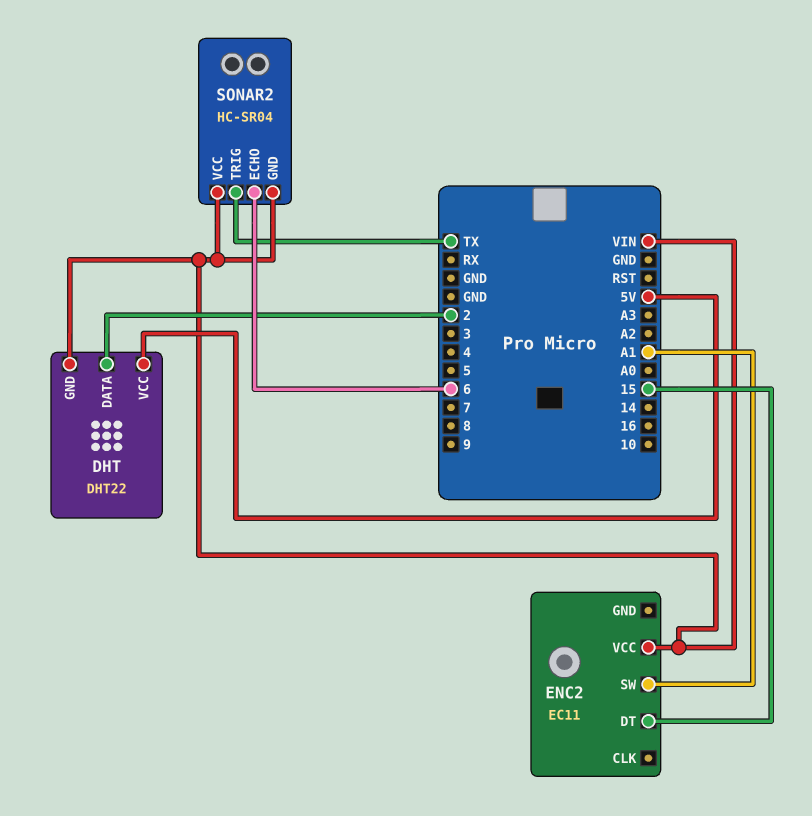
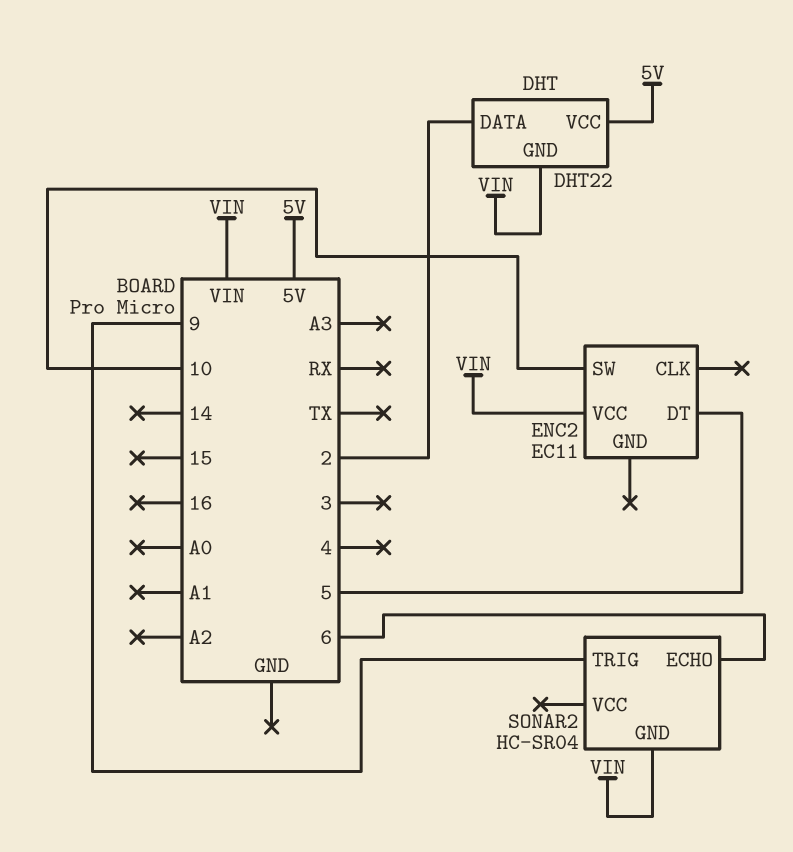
ENC2 pin DT: 15 -> 5
ENC2 pin SW: A1 -> 10
SONAR2 pin TRIG: TX -> 9
SONAR2 pin VCC: VIN -> none

